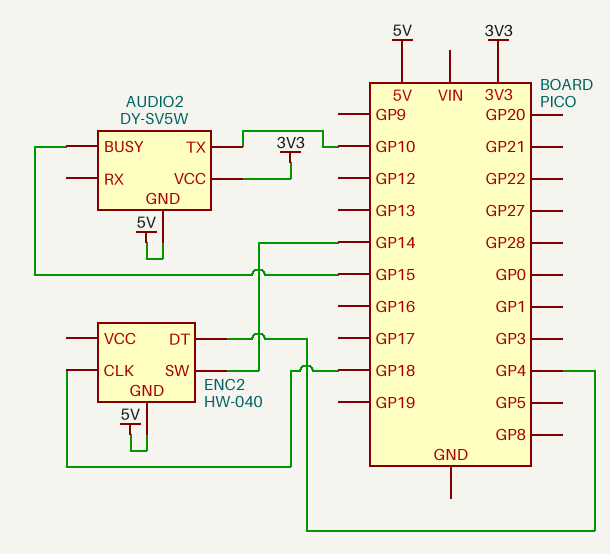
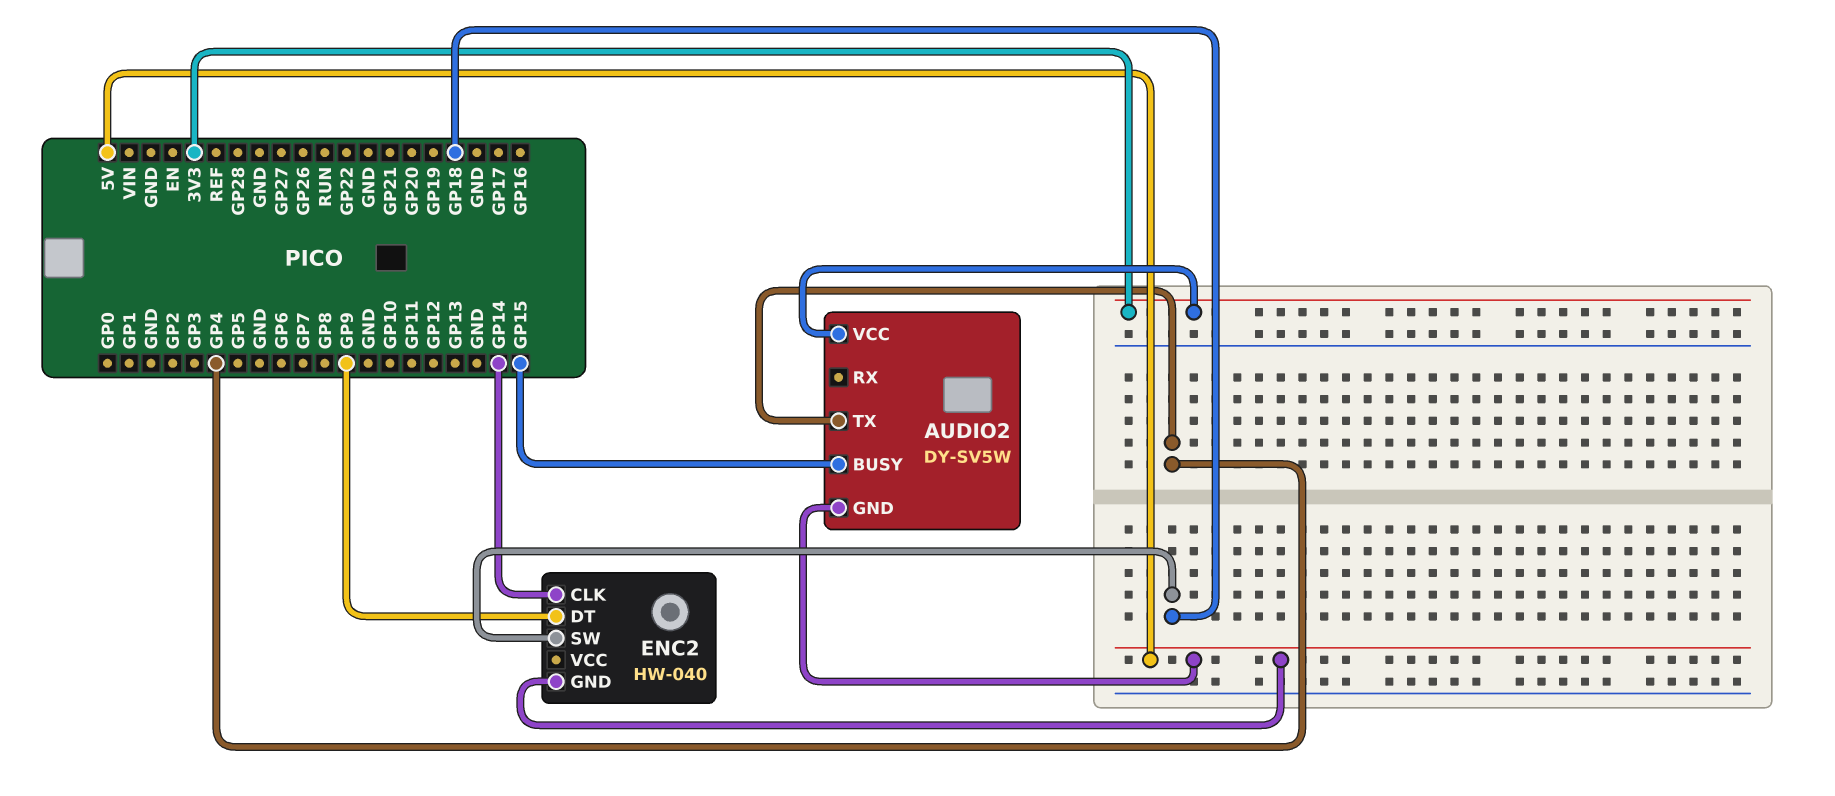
AUDIO2 pin TX: GP10 -> GP4
ENC2 pin CLK: GP18 -> GP14
ENC2 pin DT: GP4 -> GP9
ENC2 pin SW: GP14 -> GP18

